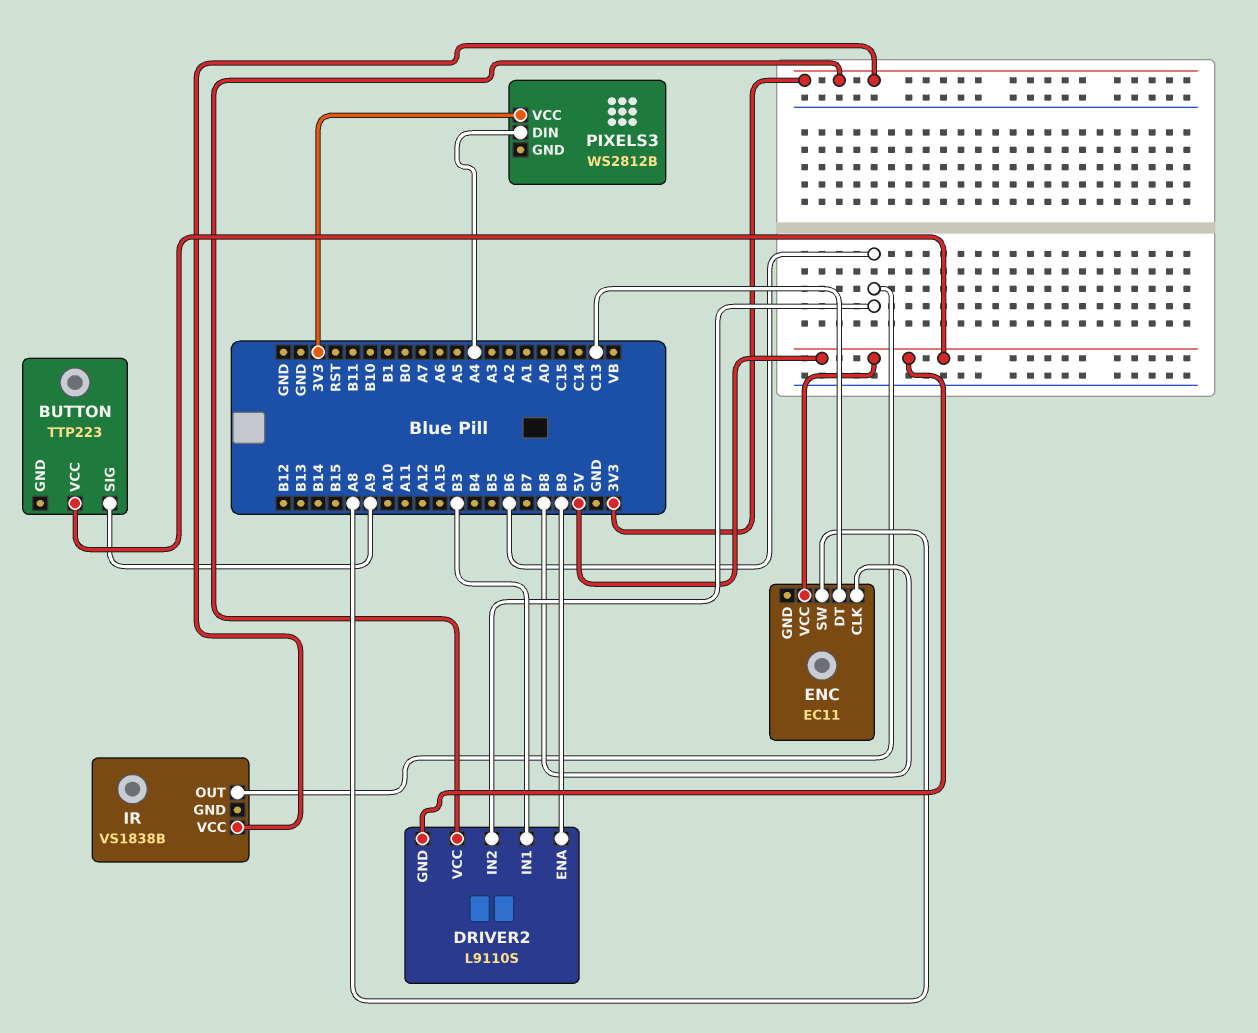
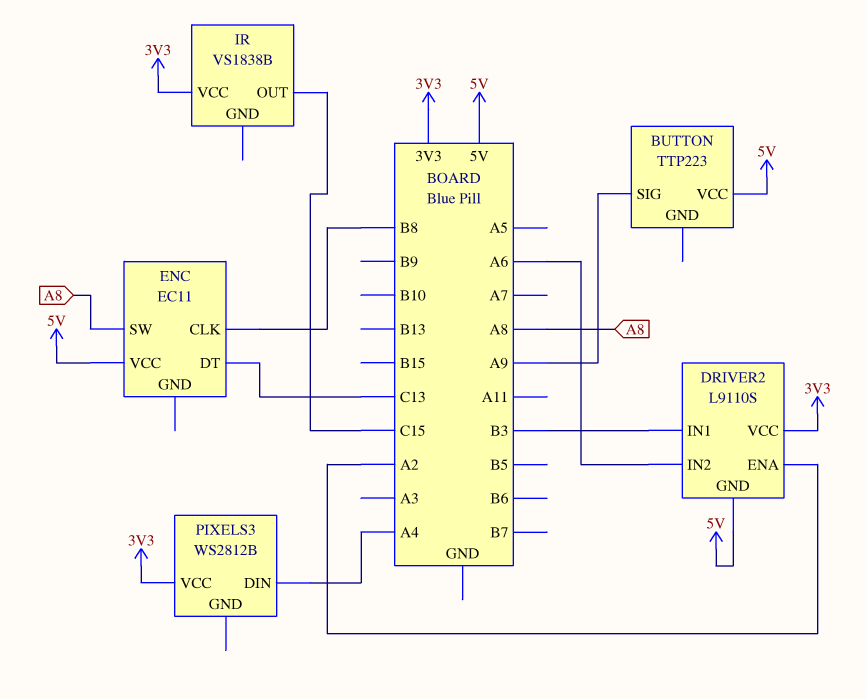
DRIVER2 pin ENA: B9 -> A2
DRIVER2 pin IN2: B6 -> A6
IR pin OUT: B6 -> C15

